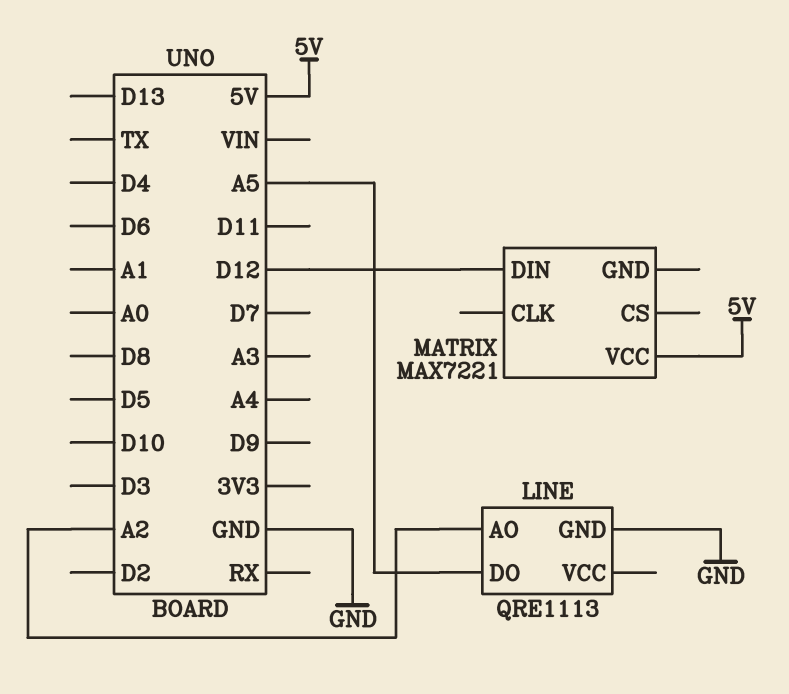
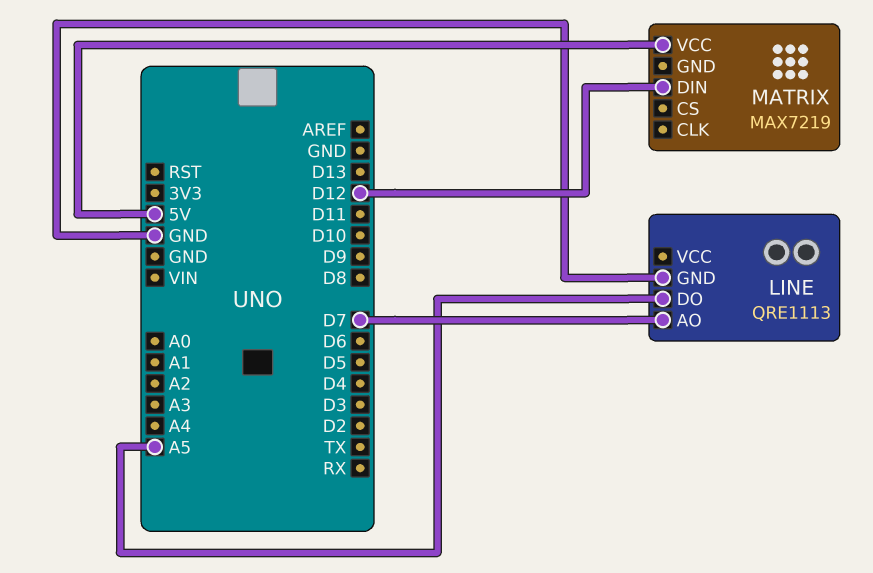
LINE pin AO: A2 -> D7
MATRIX: MAX7221 -> MAX7219

